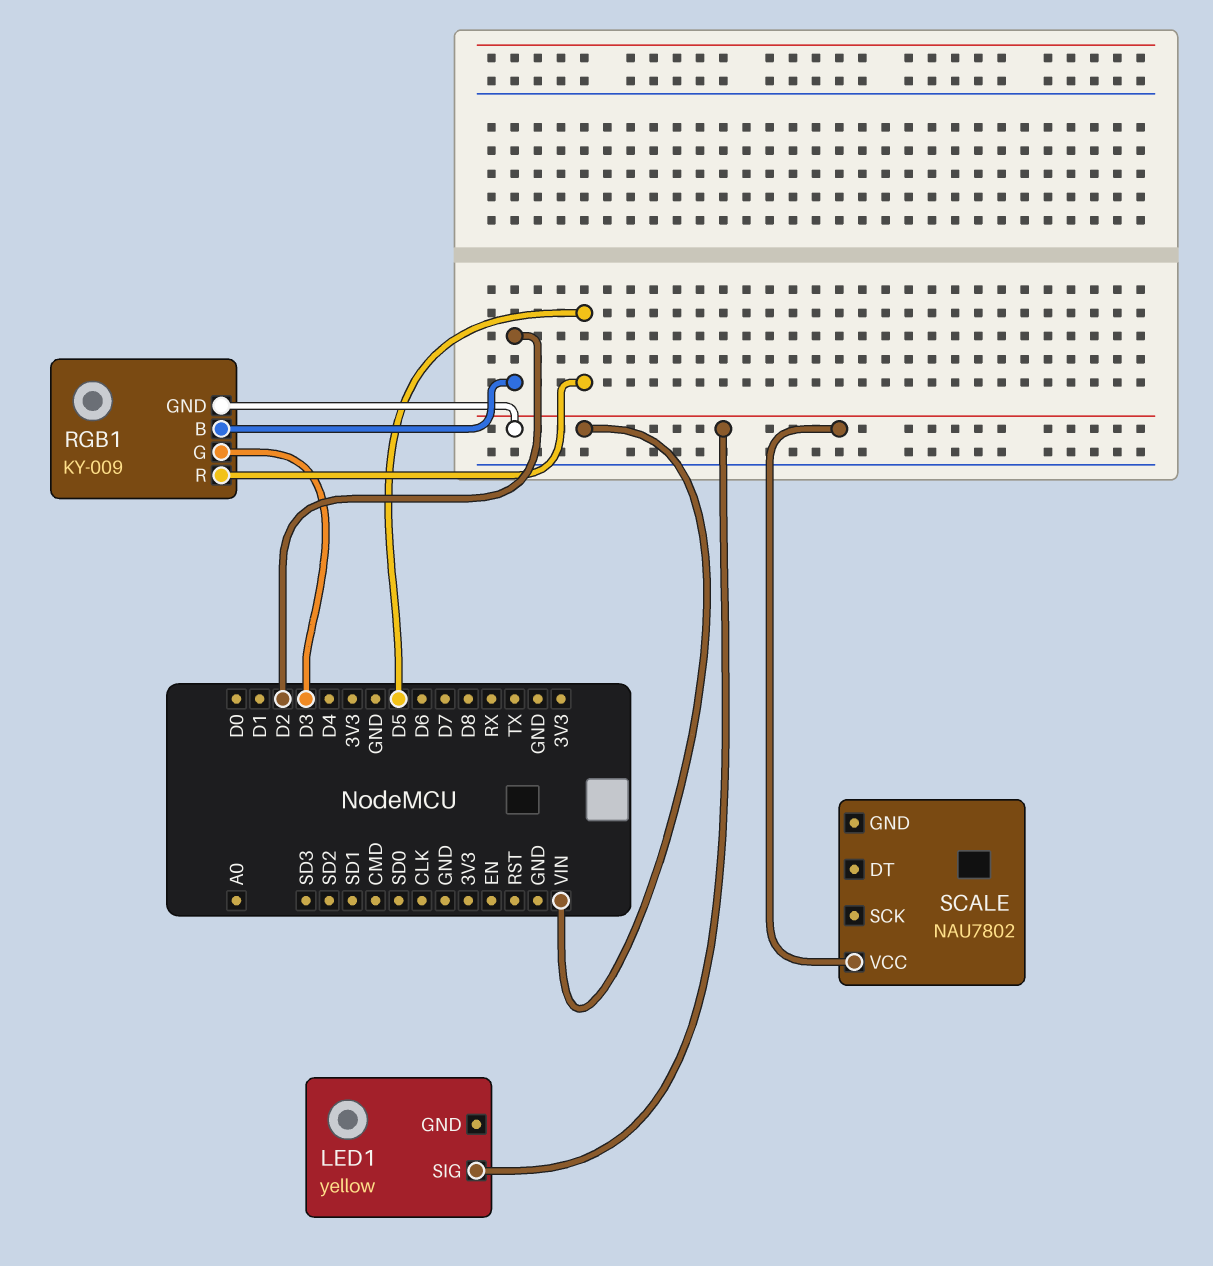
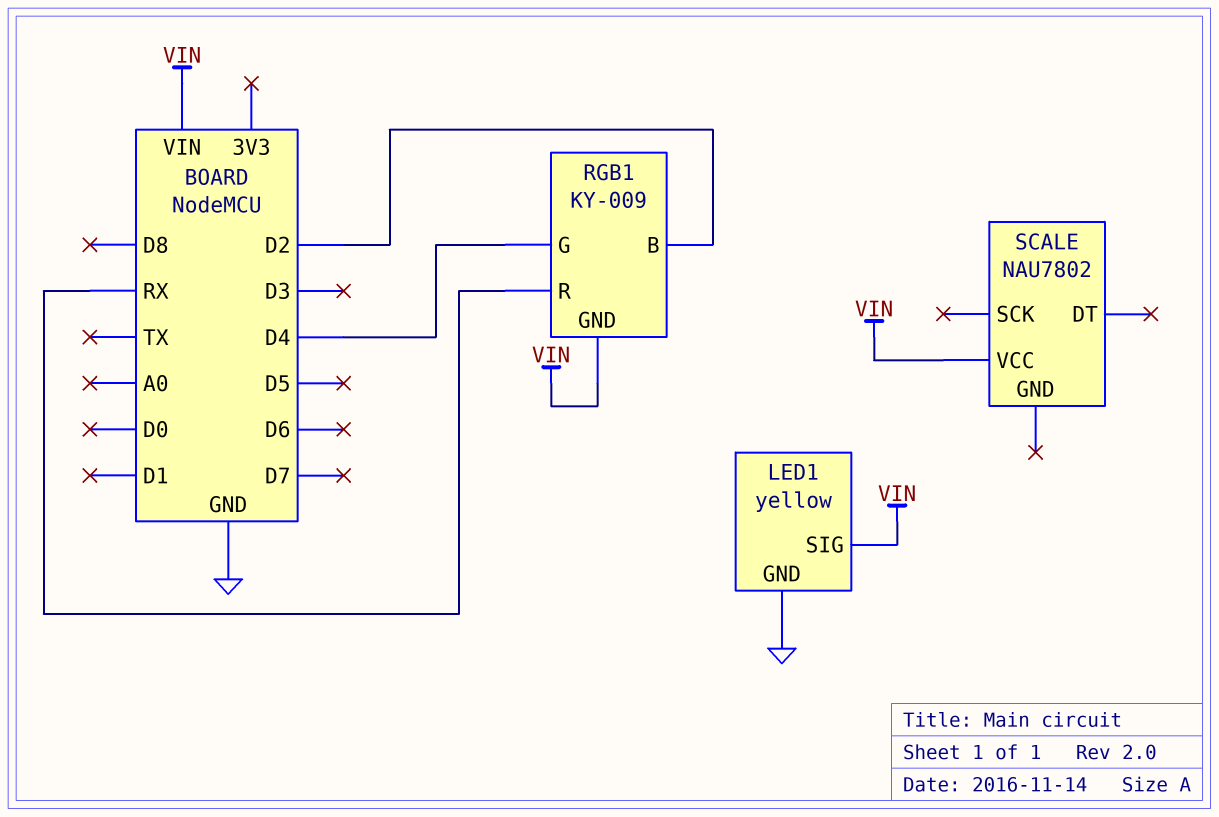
LED1 pin GND: none -> GND
RGB1 pin G: D3 -> D4
RGB1 pin R: D5 -> RX

